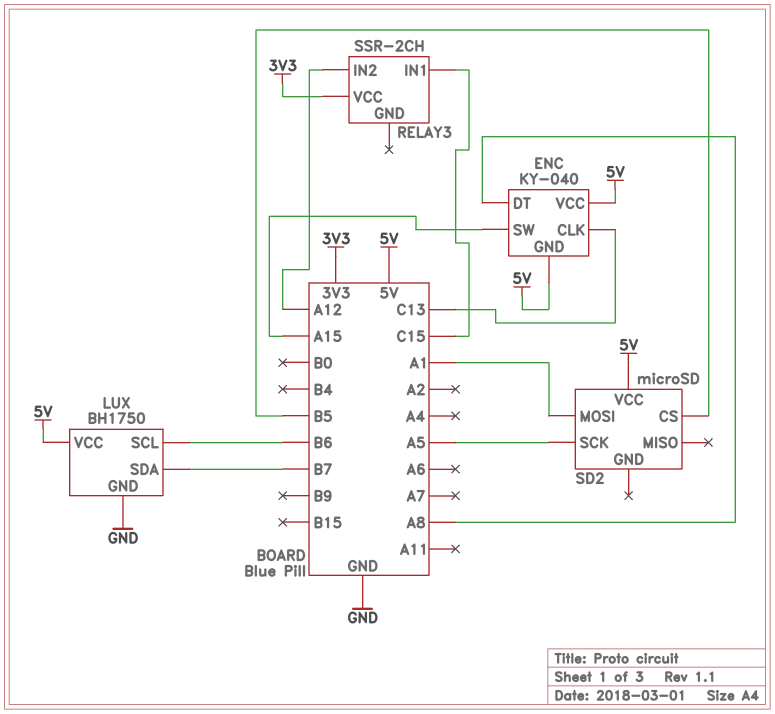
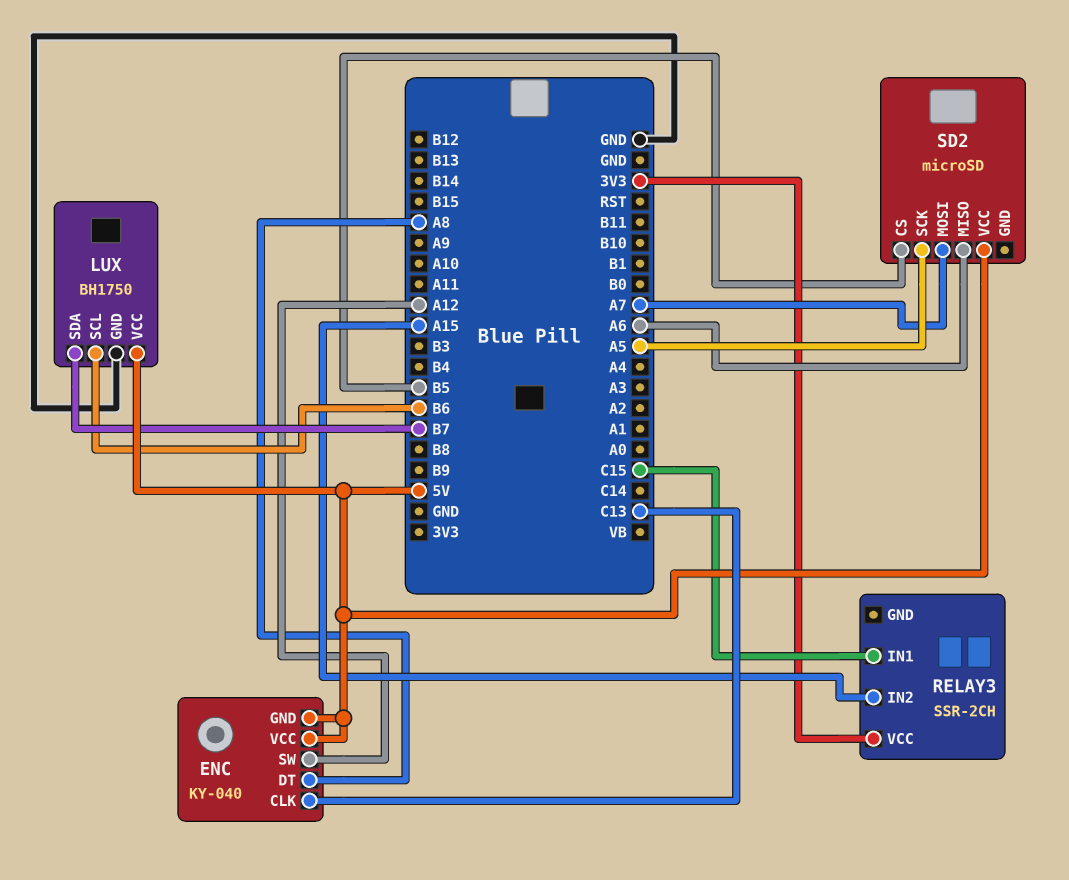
ENC pin SW: A15 -> A12
RELAY3 pin IN2: A12 -> A15
SD2 pin MISO: none -> A6
SD2 pin MOSI: A1 -> A7

